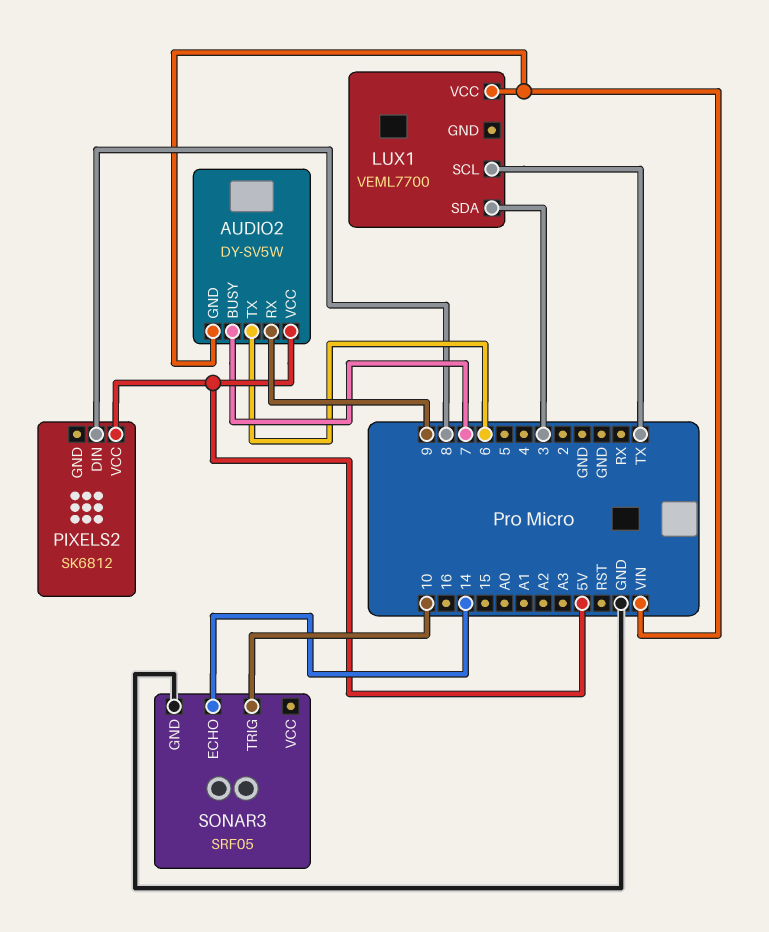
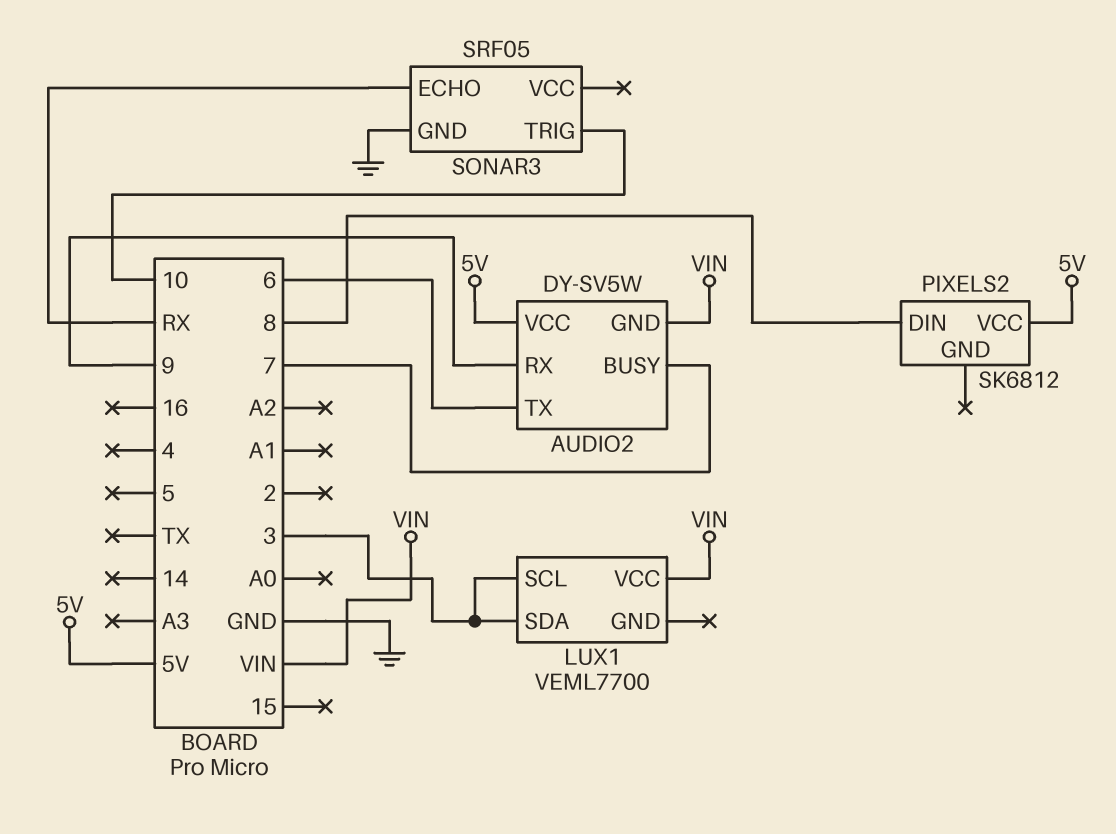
LUX1 pin SCL: TX -> 3
SONAR3 pin ECHO: 14 -> RX

